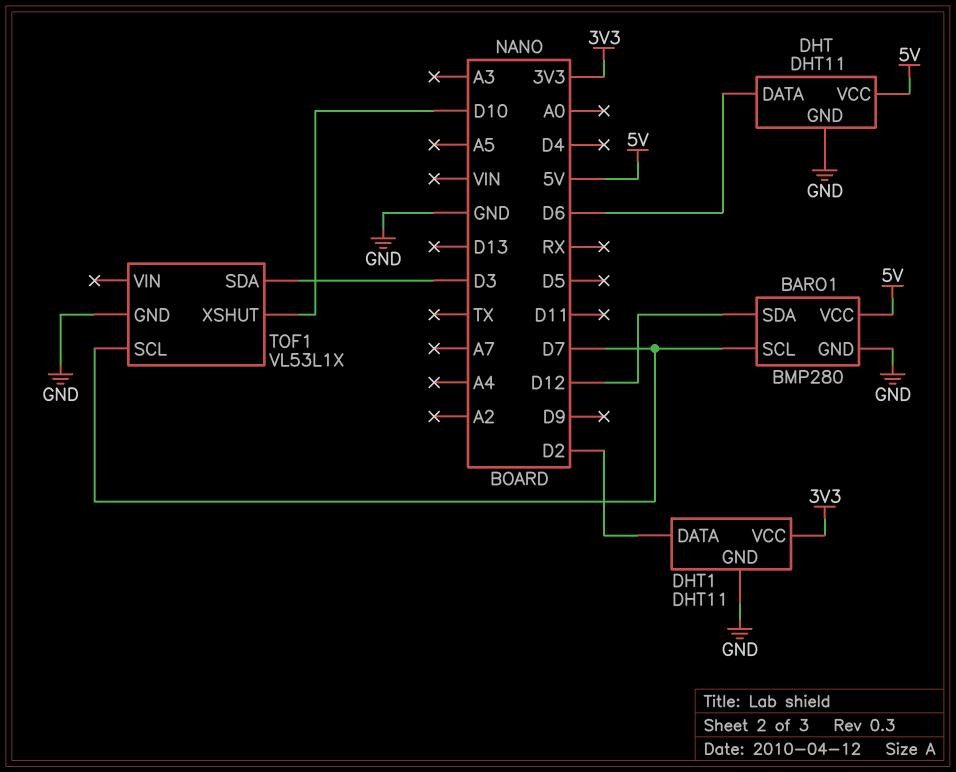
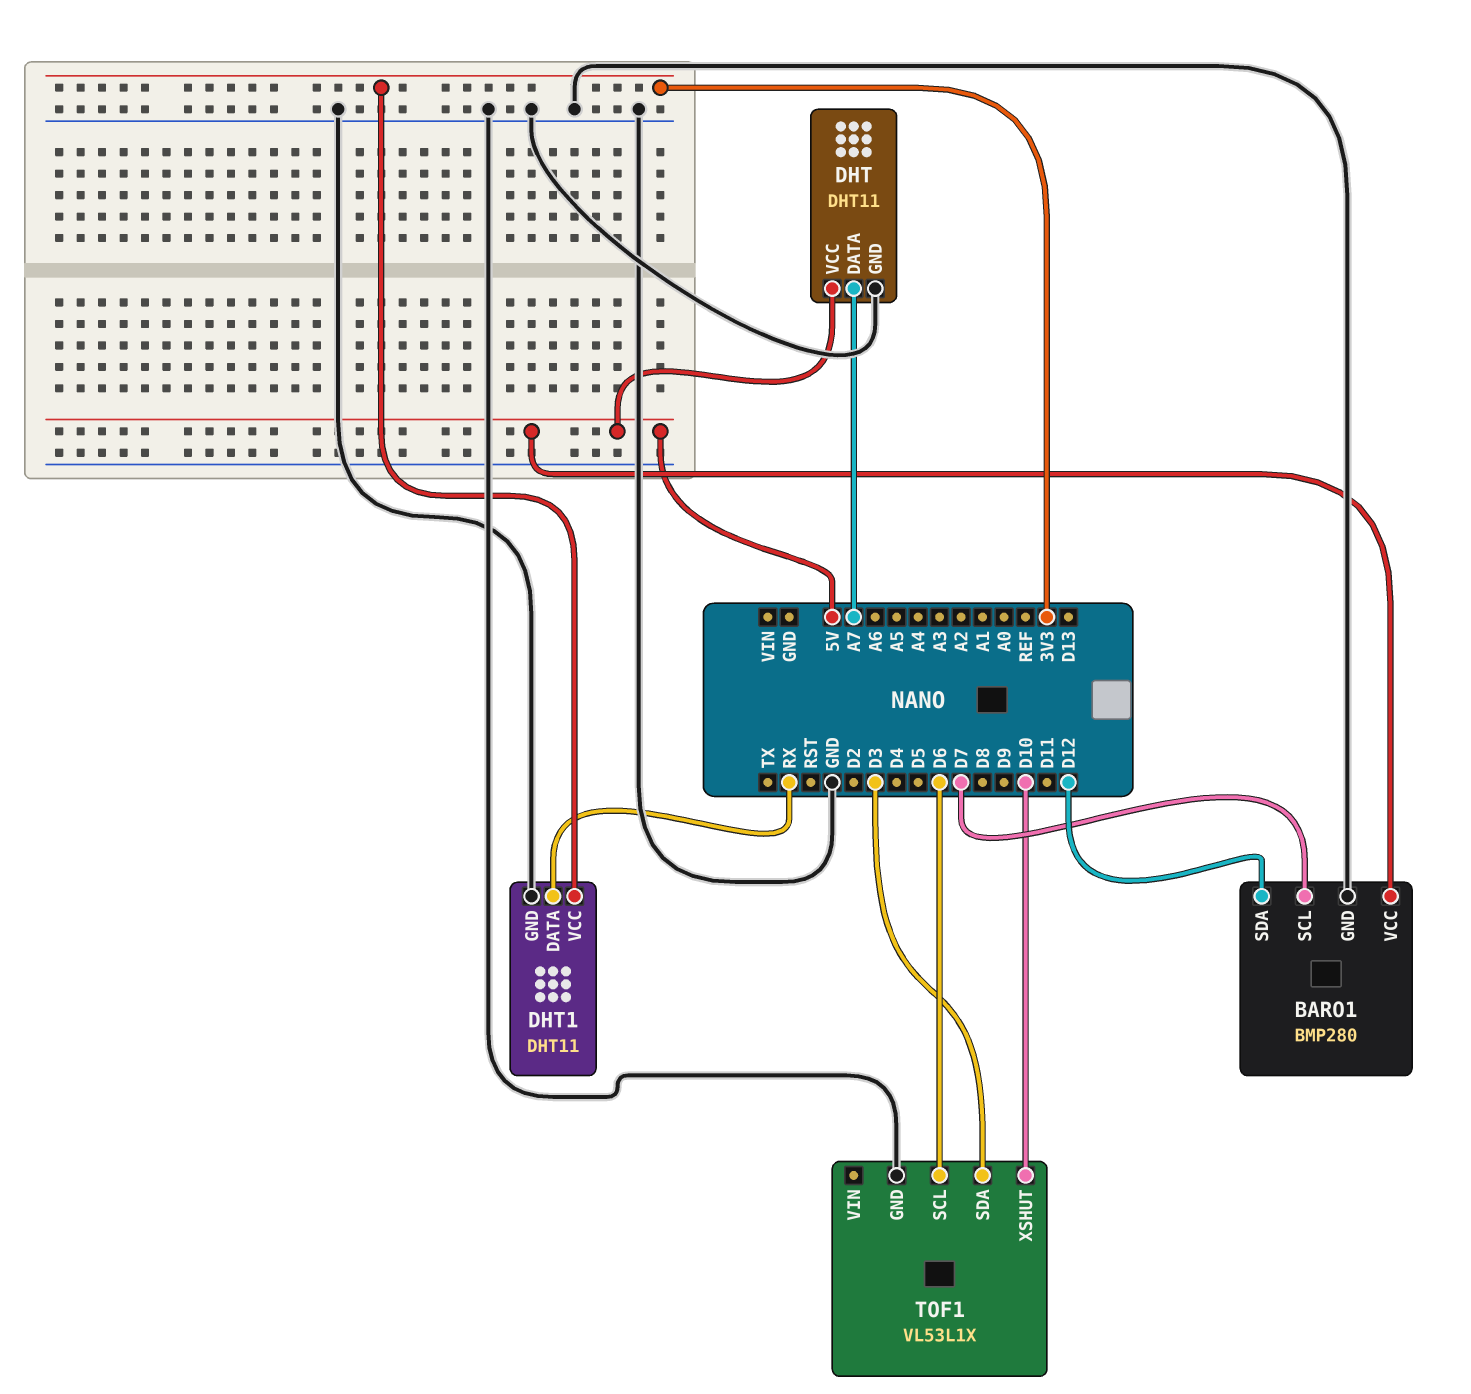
DHT pin DATA: D6 -> A7
DHT1 pin DATA: D2 -> RX
TOF1 pin SCL: D7 -> D6

